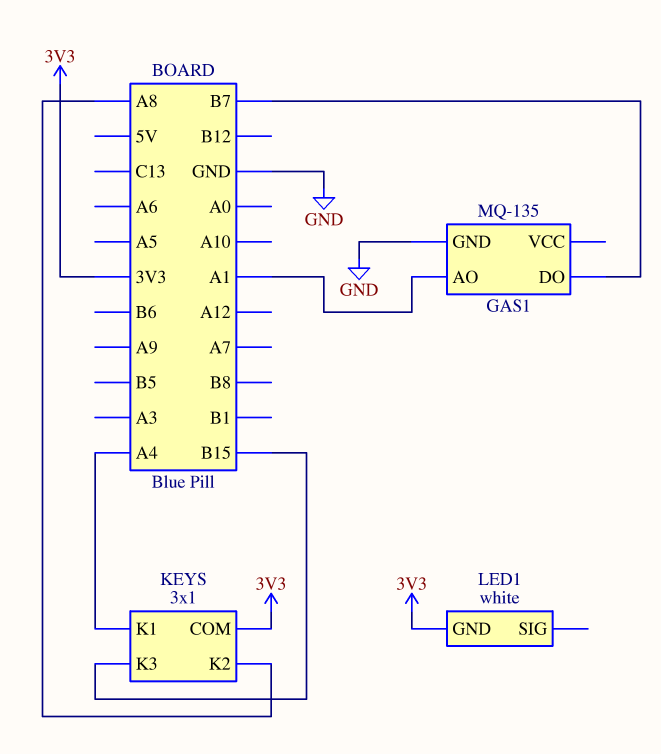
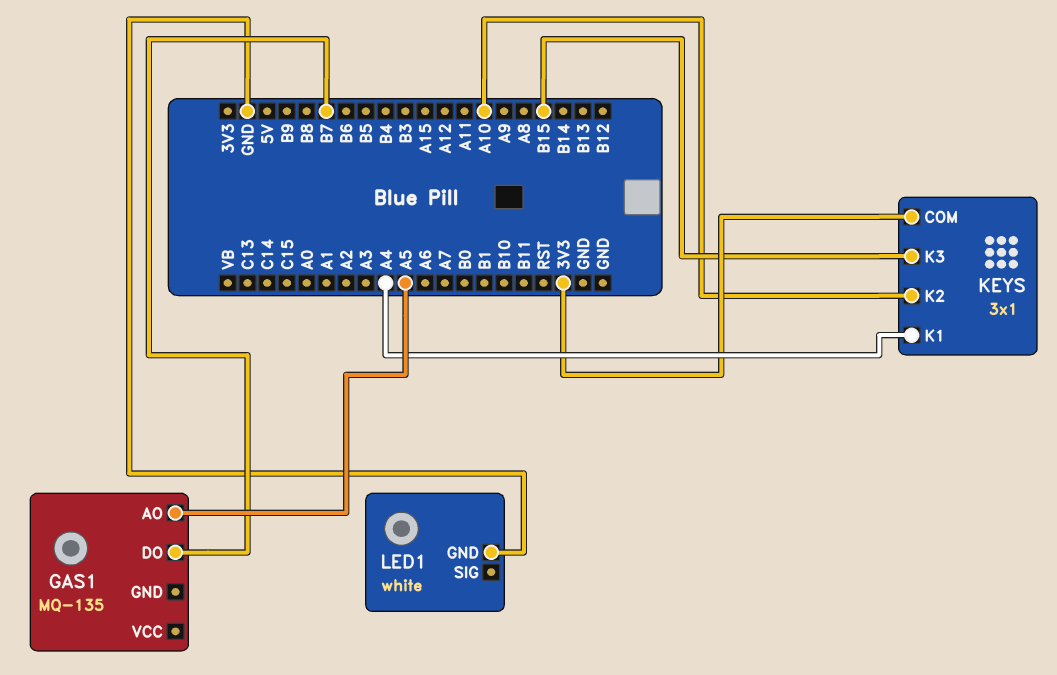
GAS1 pin AO: A1 -> A5
GAS1 pin GND: GND -> none
KEYS pin K2: A8 -> A10
LED1 pin GND: 3V3 -> GND

